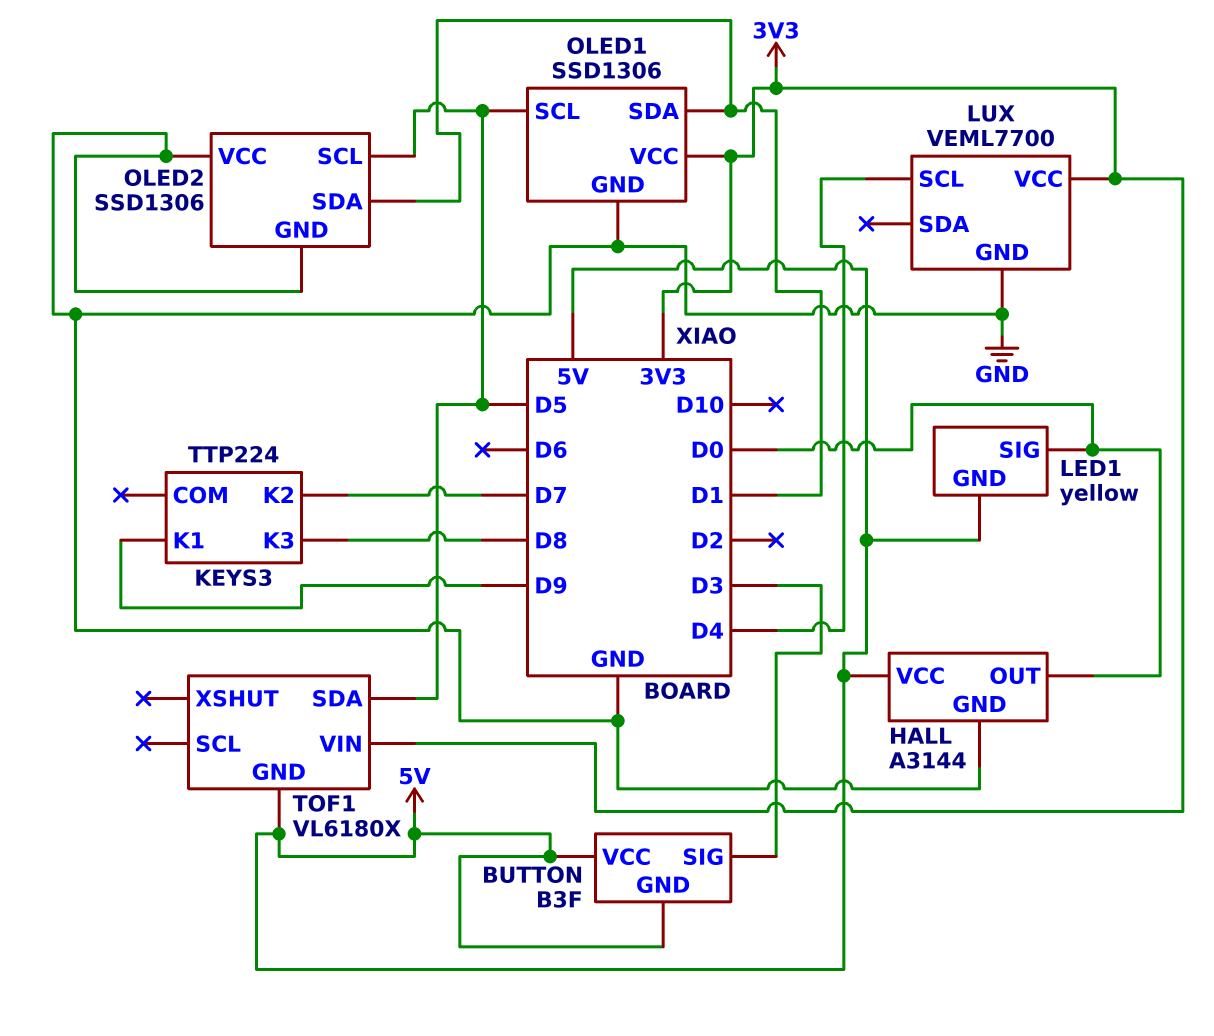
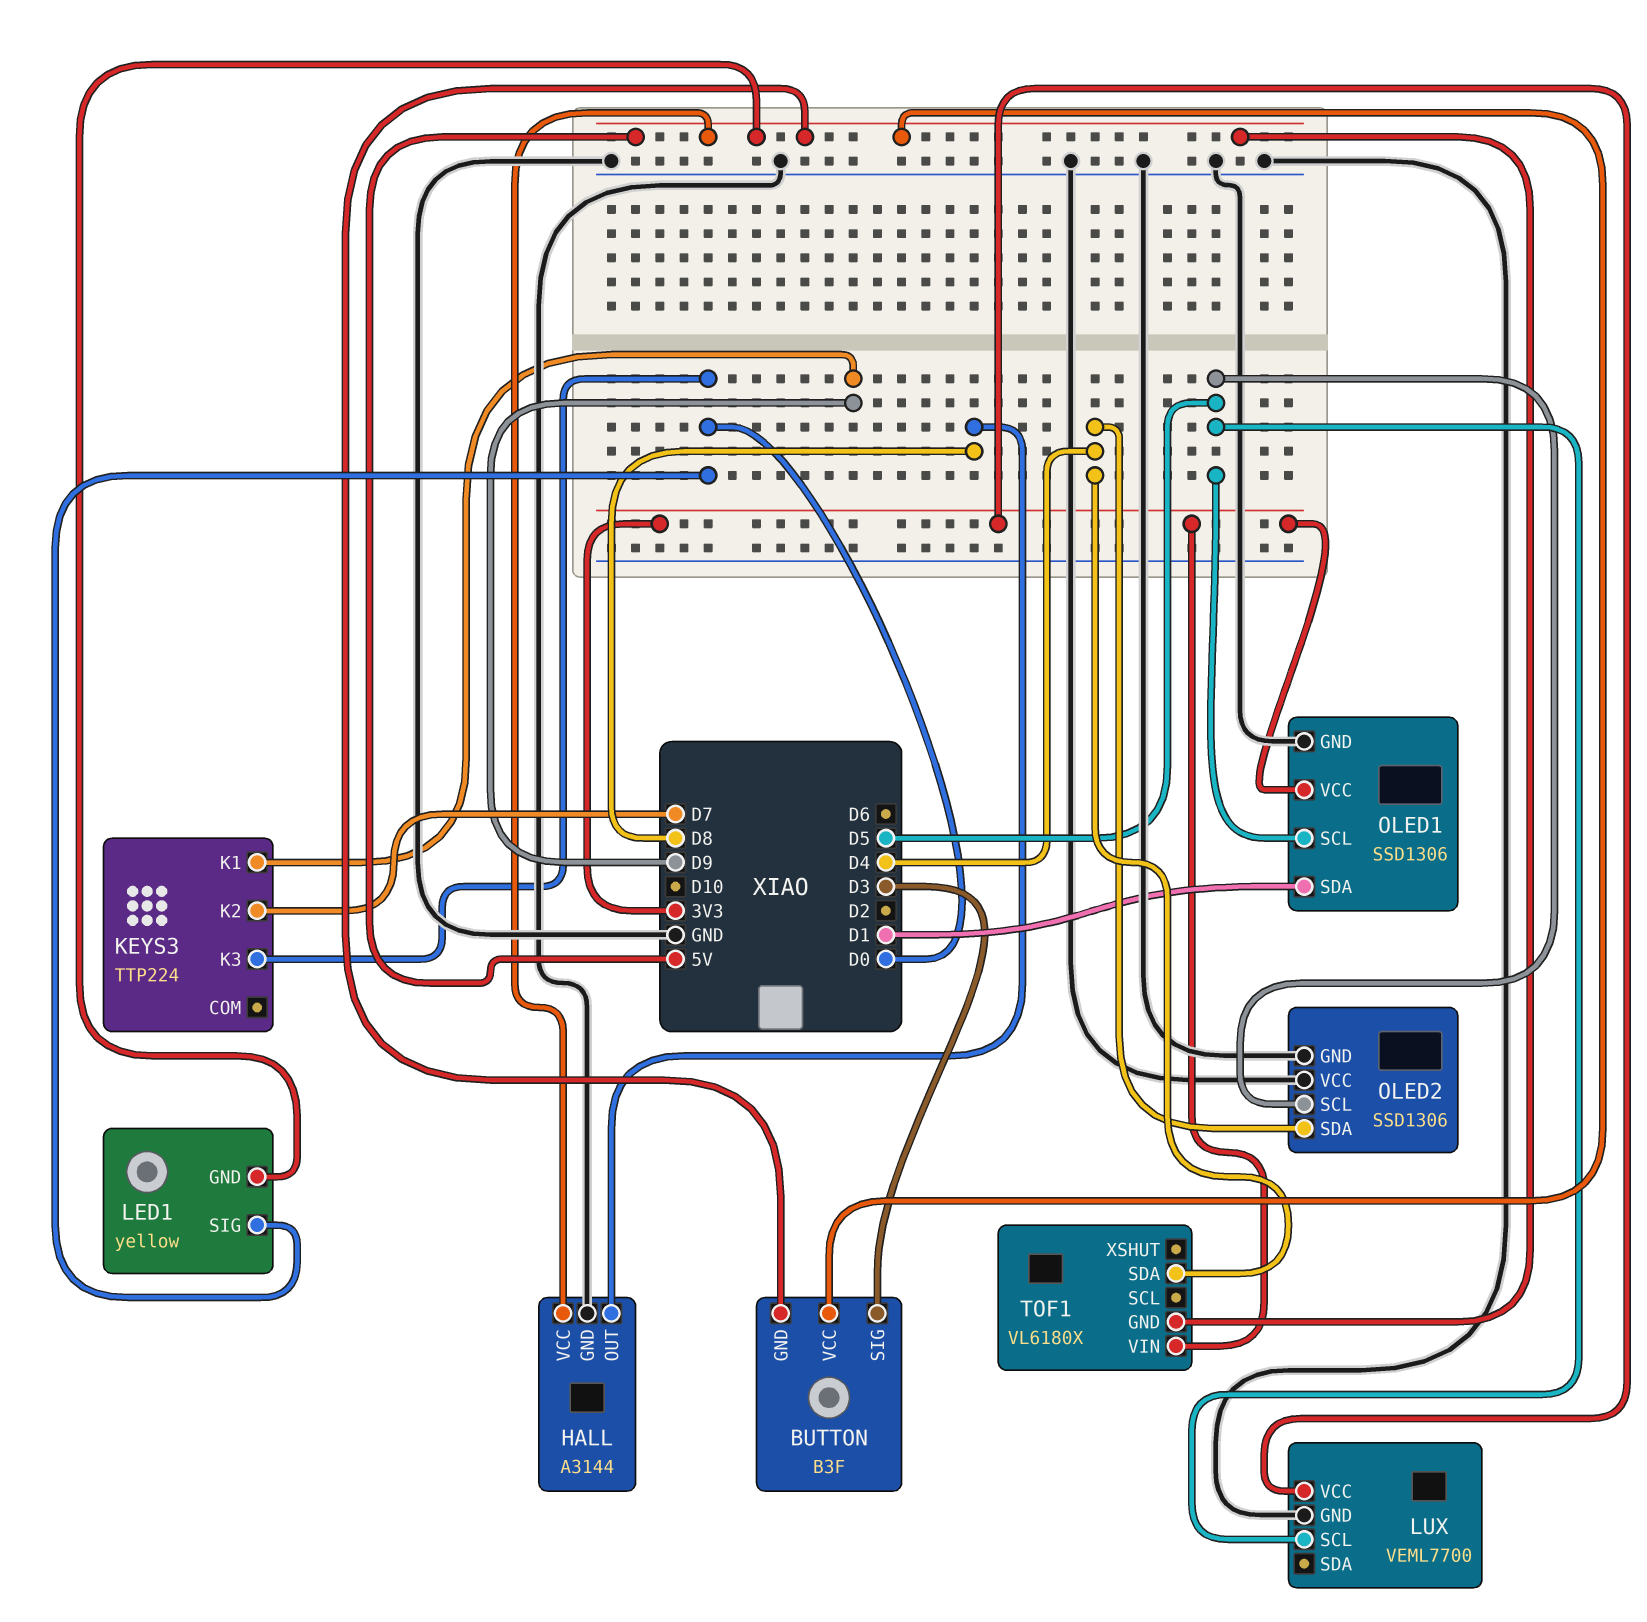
HALL pin OUT: D0 -> D8
KEYS3 pin K3: D8 -> D0
LUX pin SCL: D4 -> D5
OLED2 pin SDA: D1 -> D4
TOF1 pin SDA: D5 -> D4

